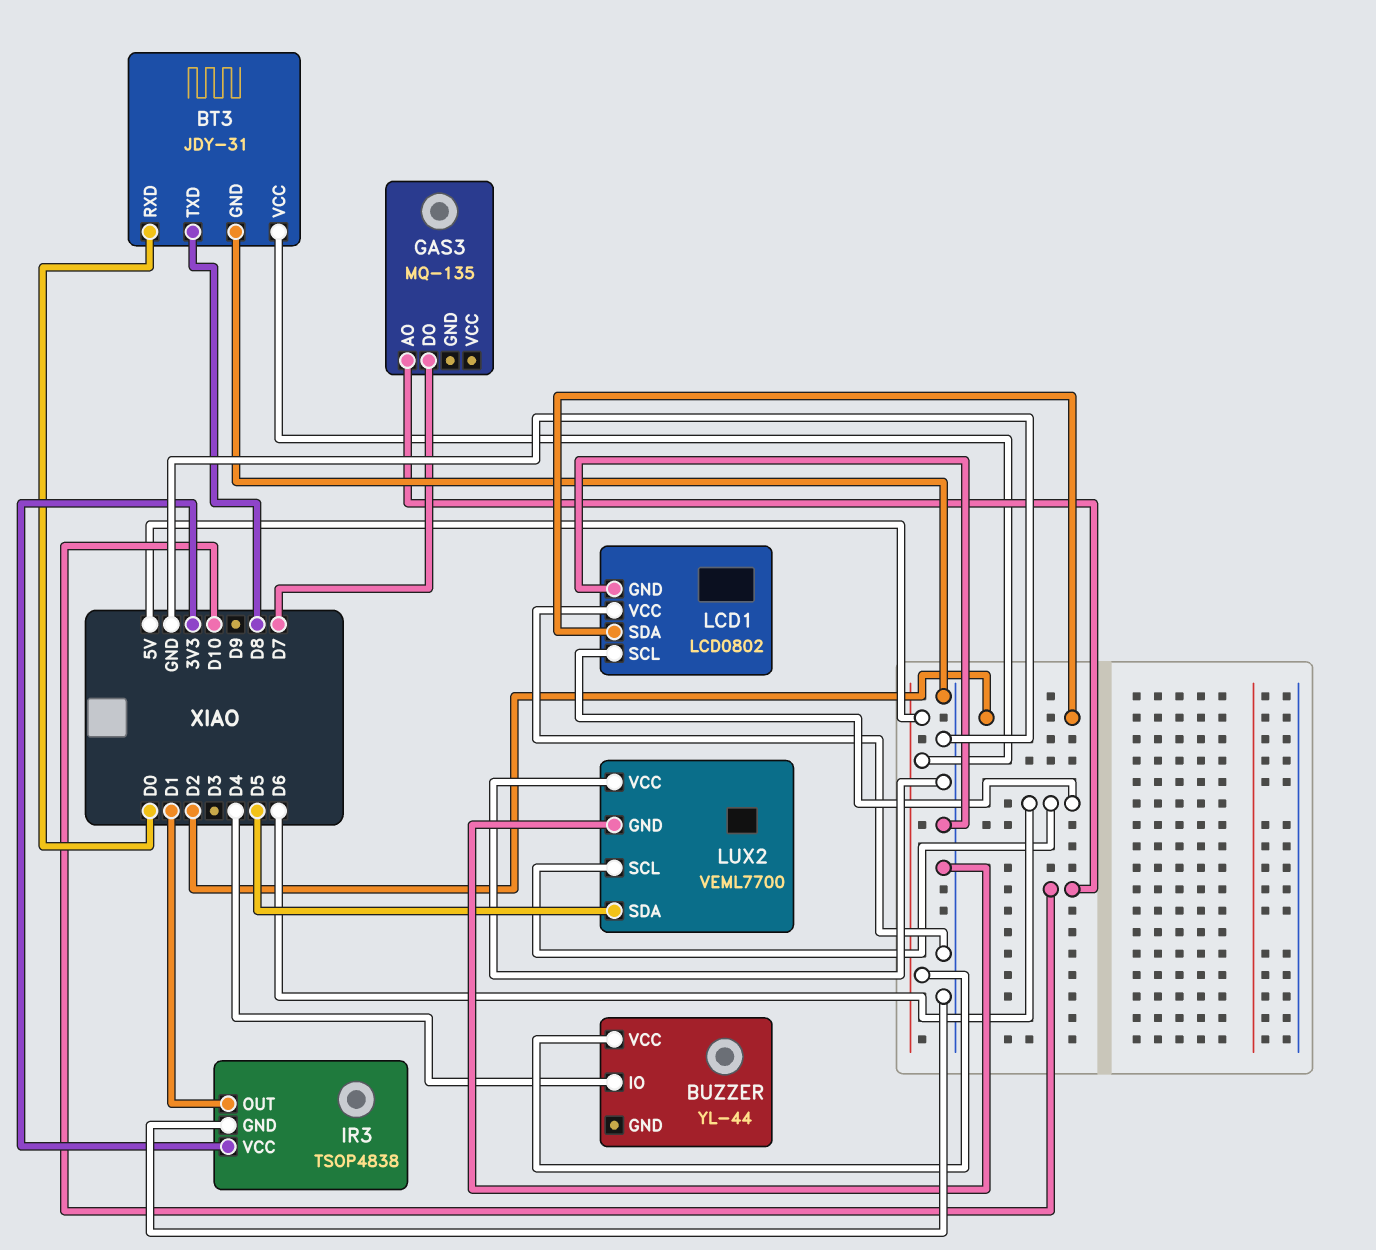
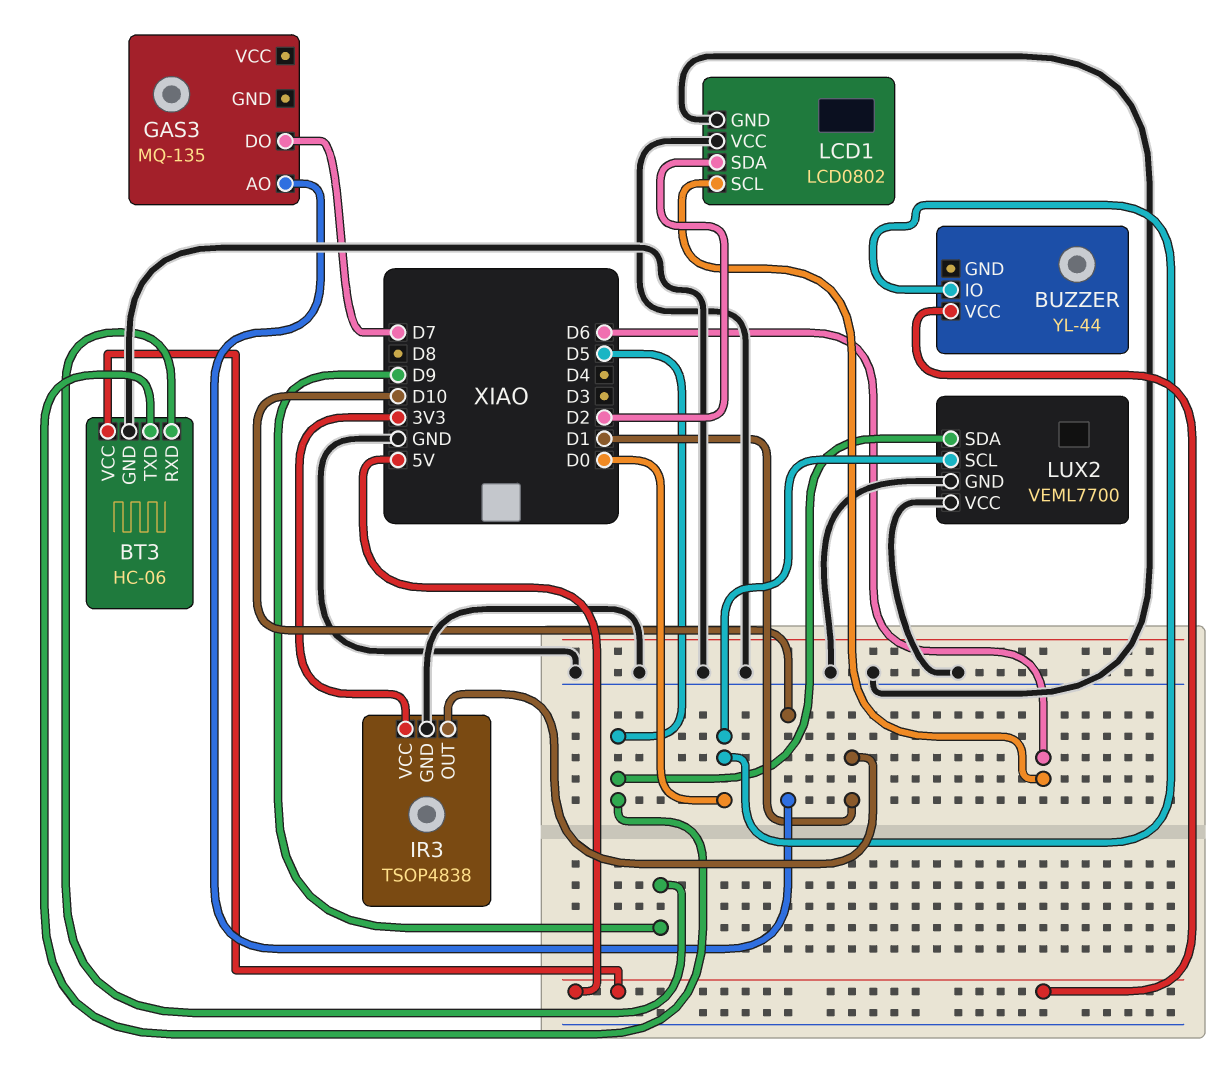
BT3: JDY-31 -> HC-06
BT3 pin RXD: D0 -> D9
BT3 pin TXD: D8 -> D5
BUZZER pin IO: D4 -> D0
LUX2 pin SCL: D6 -> D0

